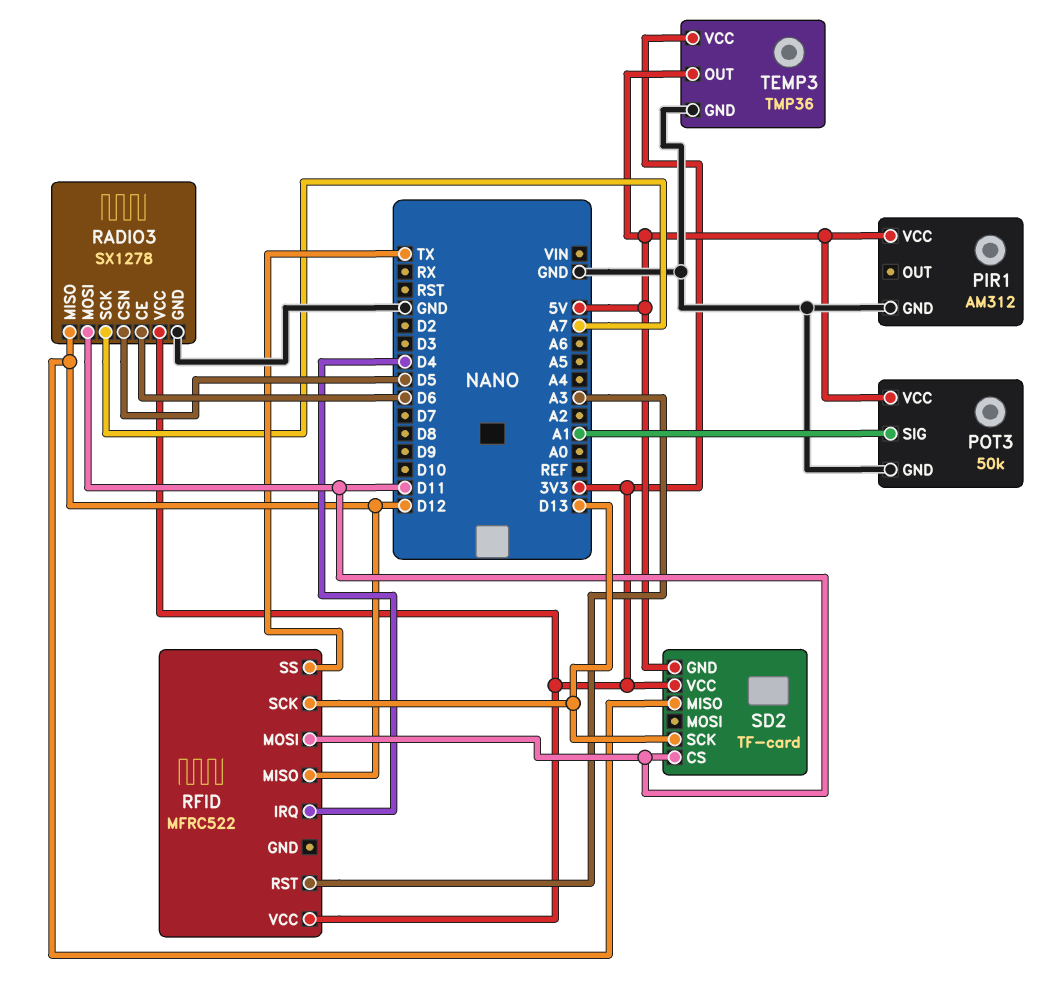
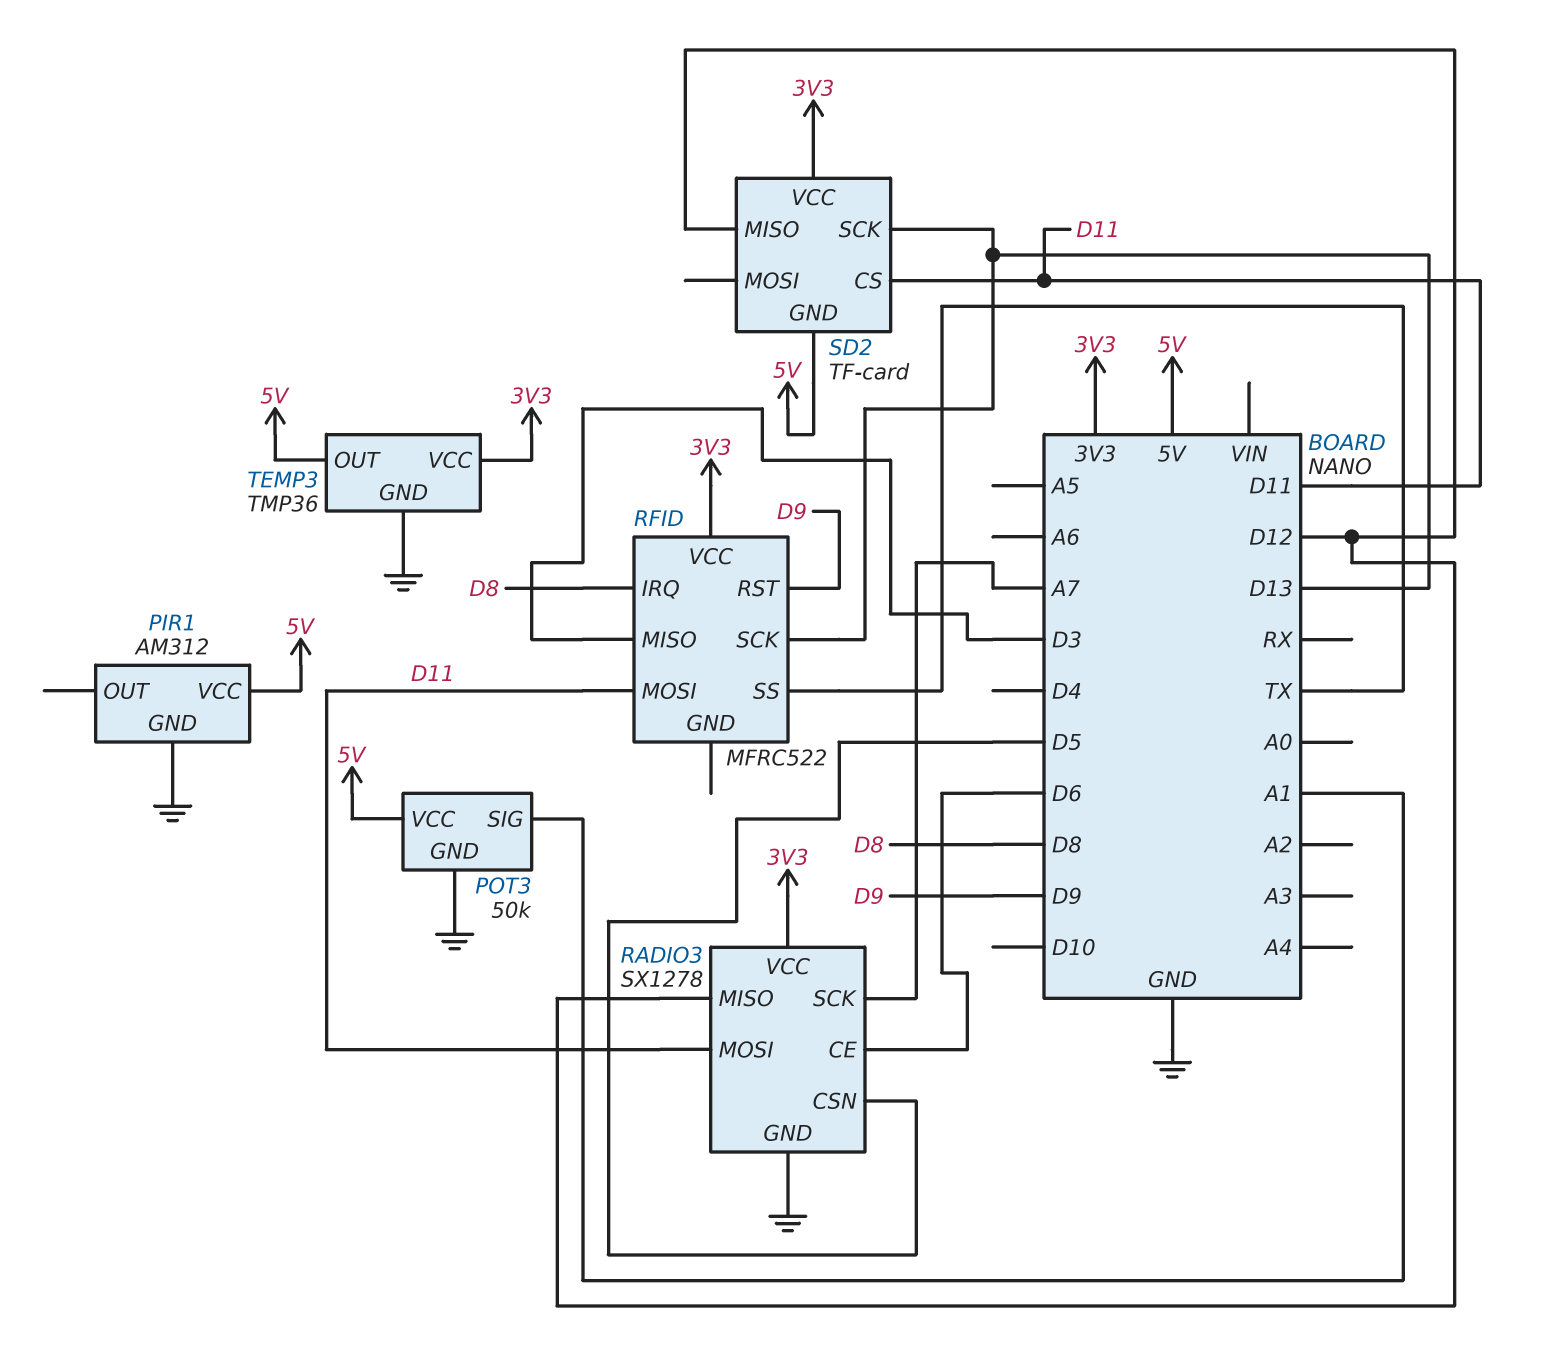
RFID pin IRQ: D4 -> D8
RFID pin MISO: D12 -> D3
RFID pin RST: A3 -> D9

